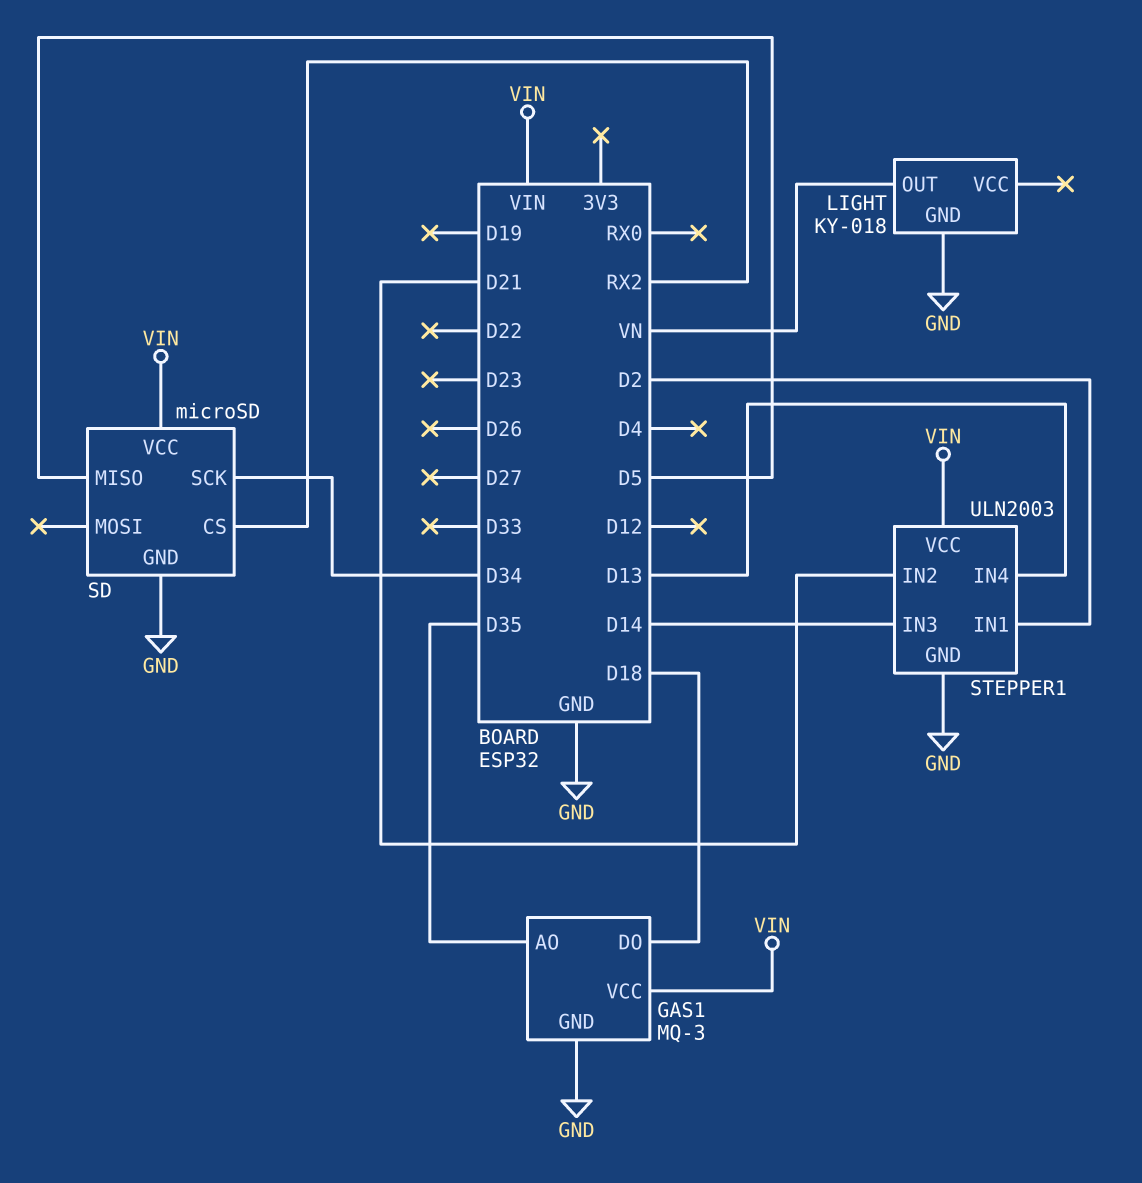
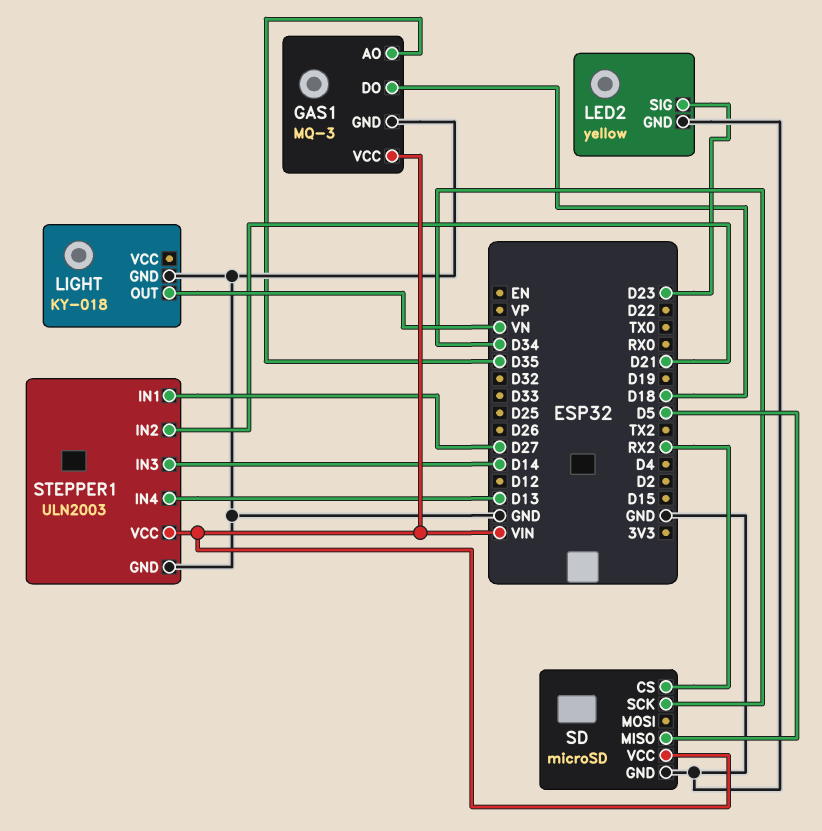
LED2: none -> yellow
LED2 pin GND: none -> GND
LED2 pin SIG: none -> D23
STEPPER1 pin IN1: D2 -> D27

